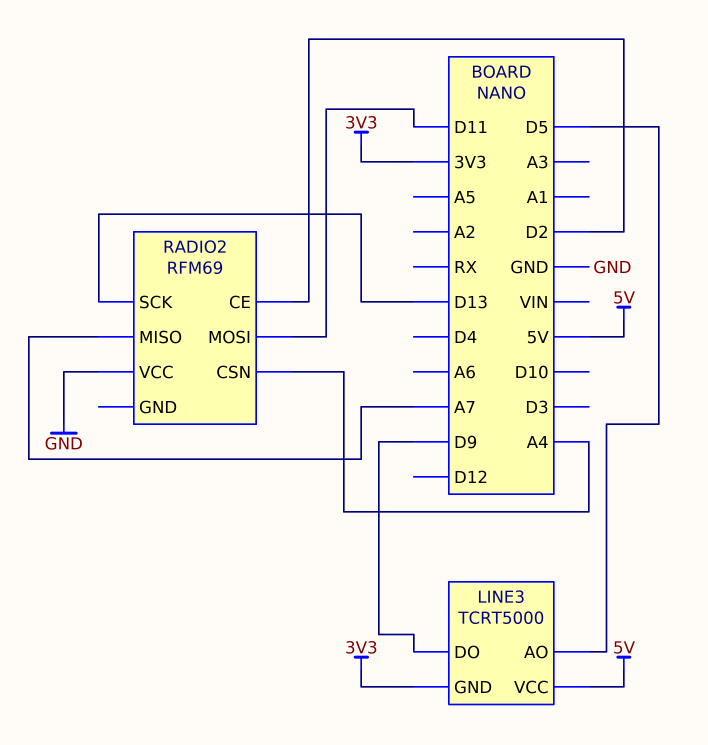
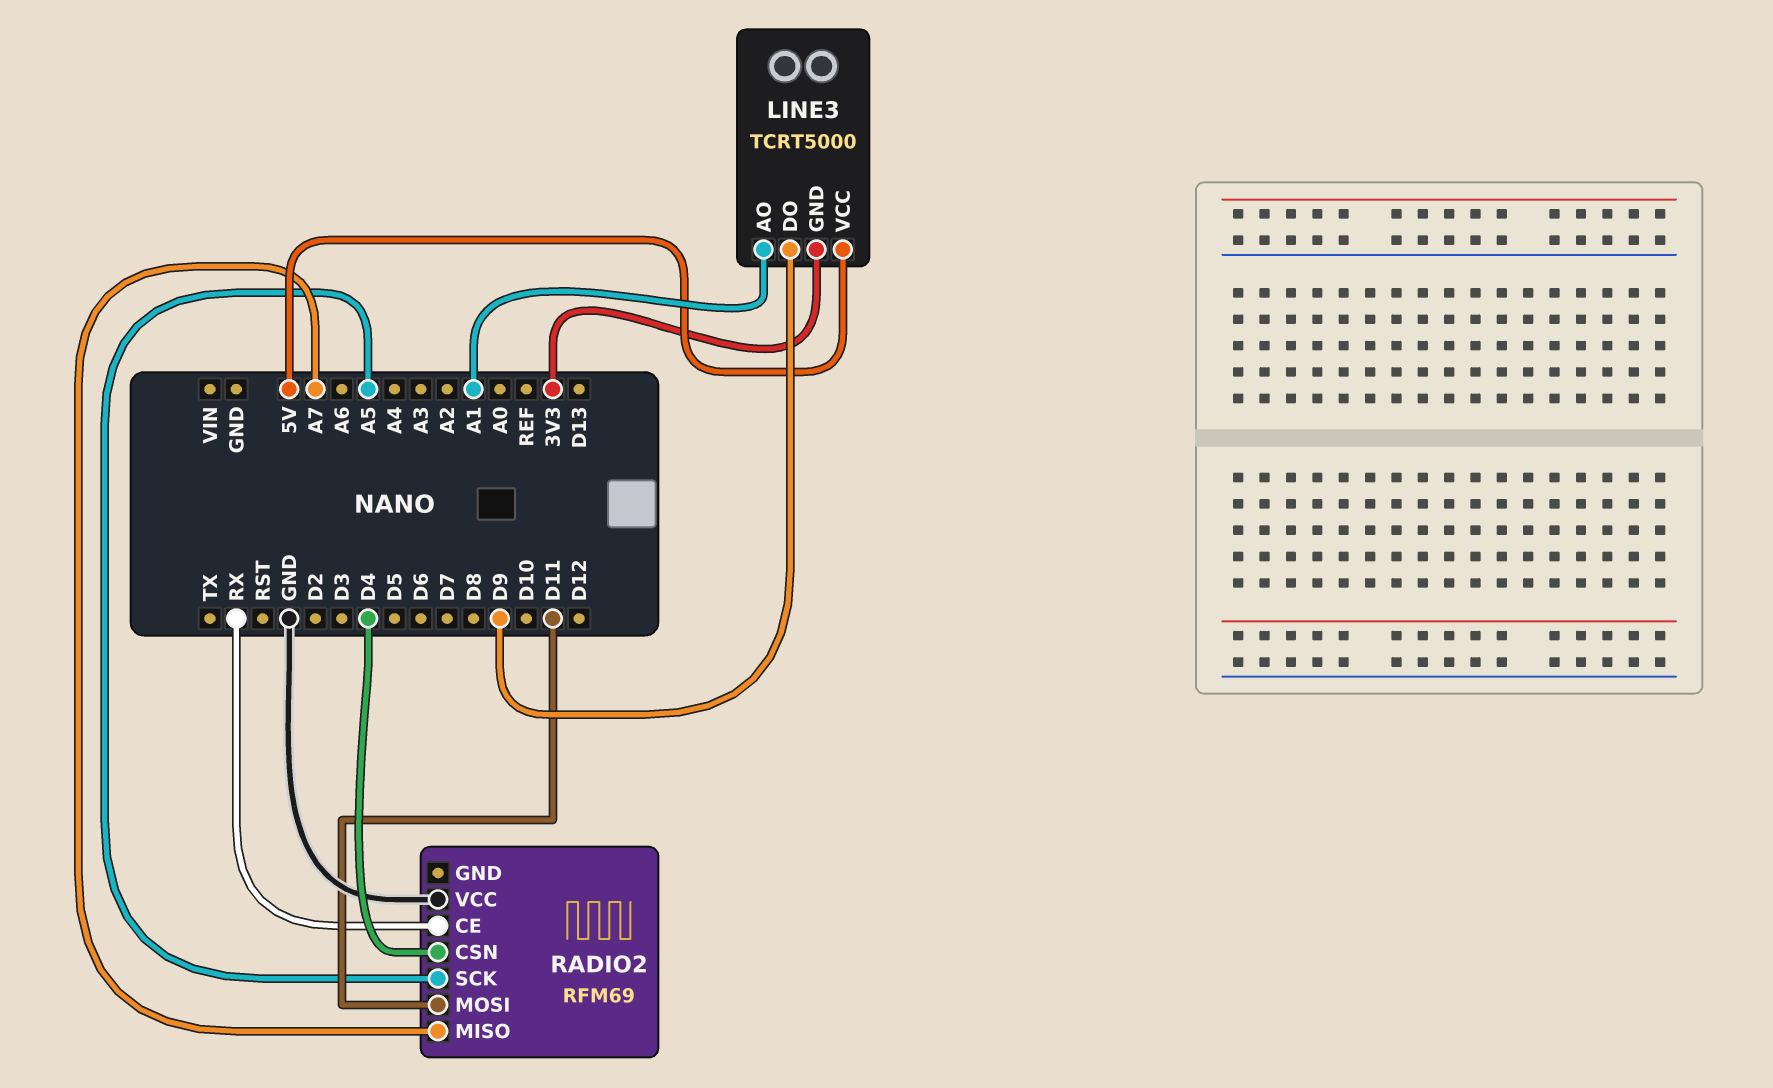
LINE3 pin AO: D5 -> A1
RADIO2 pin CE: D2 -> RX
RADIO2 pin CSN: A4 -> D4
RADIO2 pin SCK: D13 -> A5

